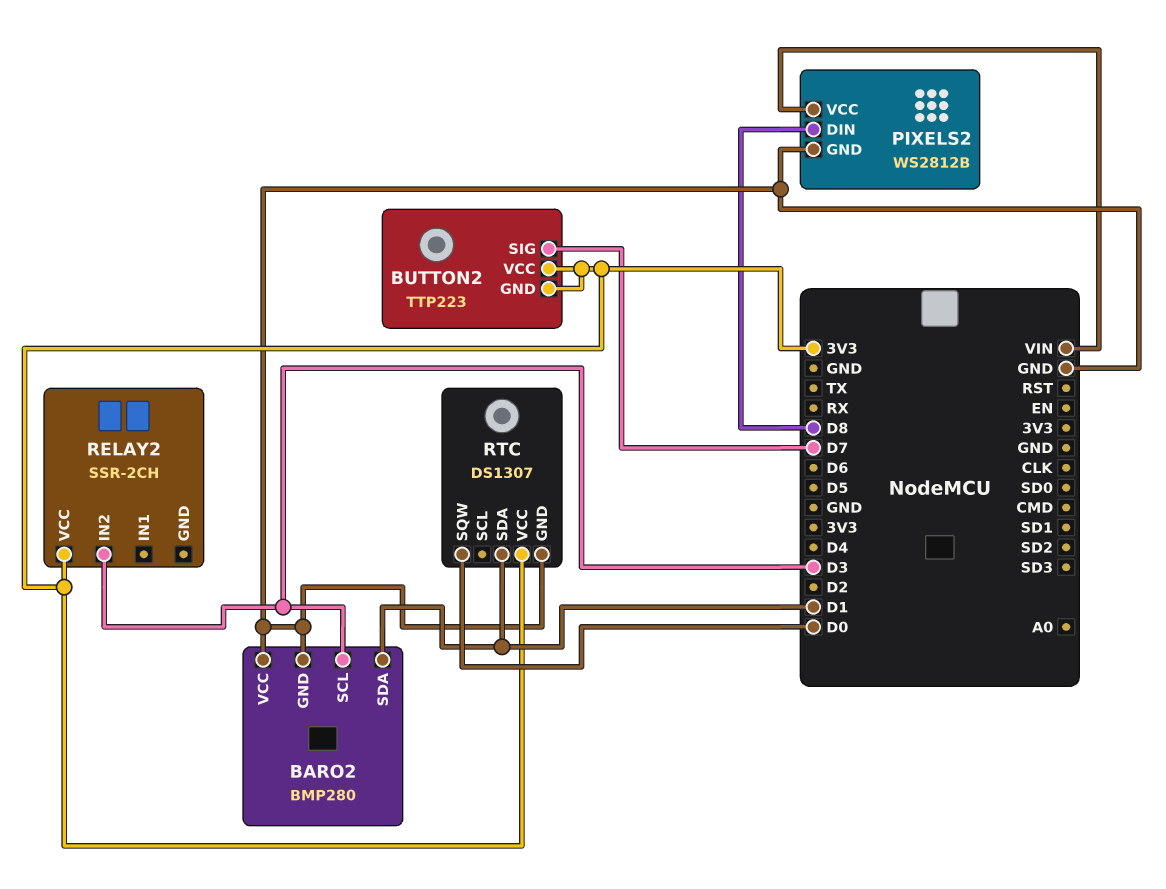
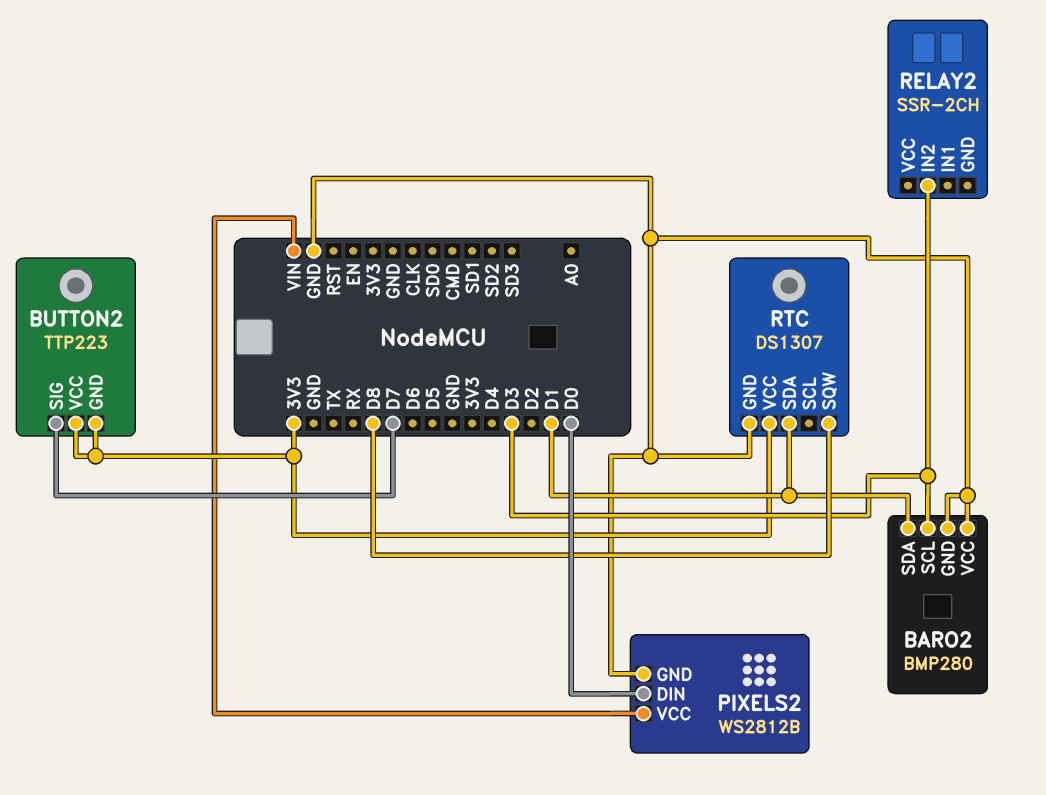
PIXELS2 pin DIN: D8 -> D0
RELAY2 pin VCC: 3V3 -> none
RTC pin SQW: D0 -> D8

